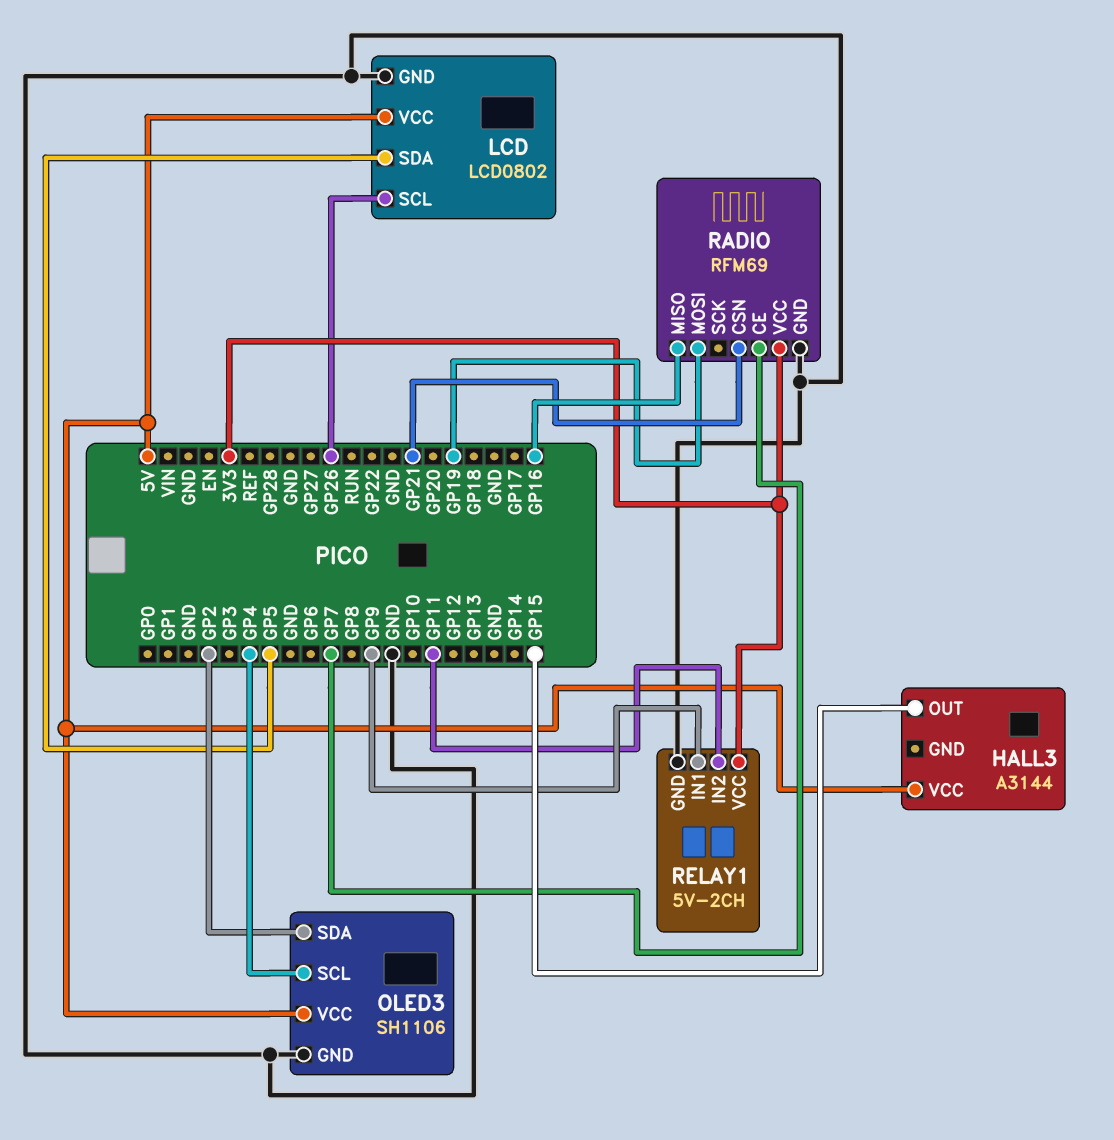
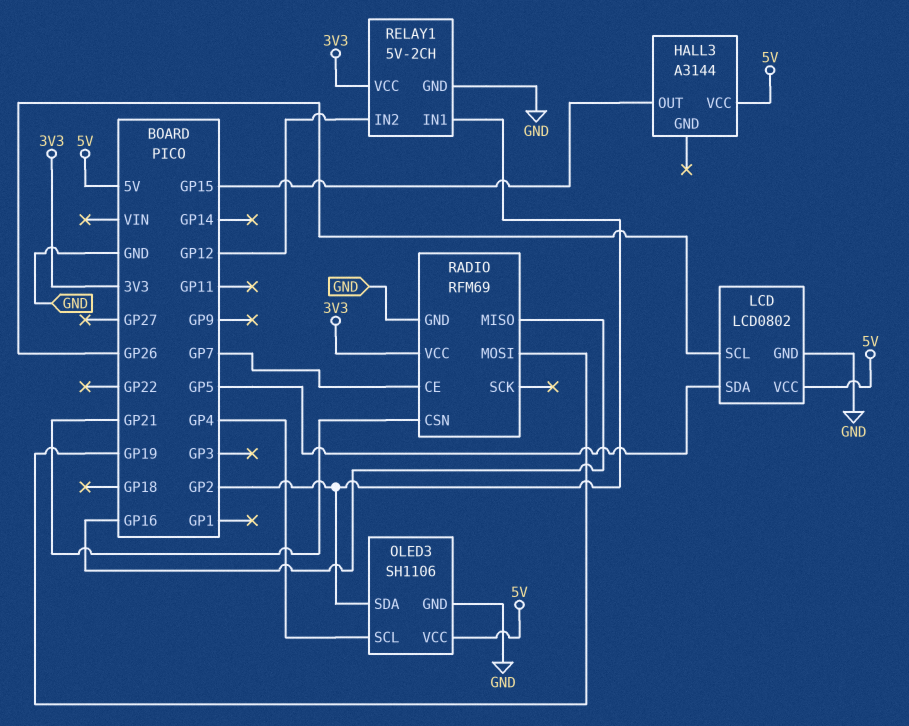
RELAY1 pin IN1: GP9 -> GP2
RELAY1 pin IN2: GP11 -> GP12

